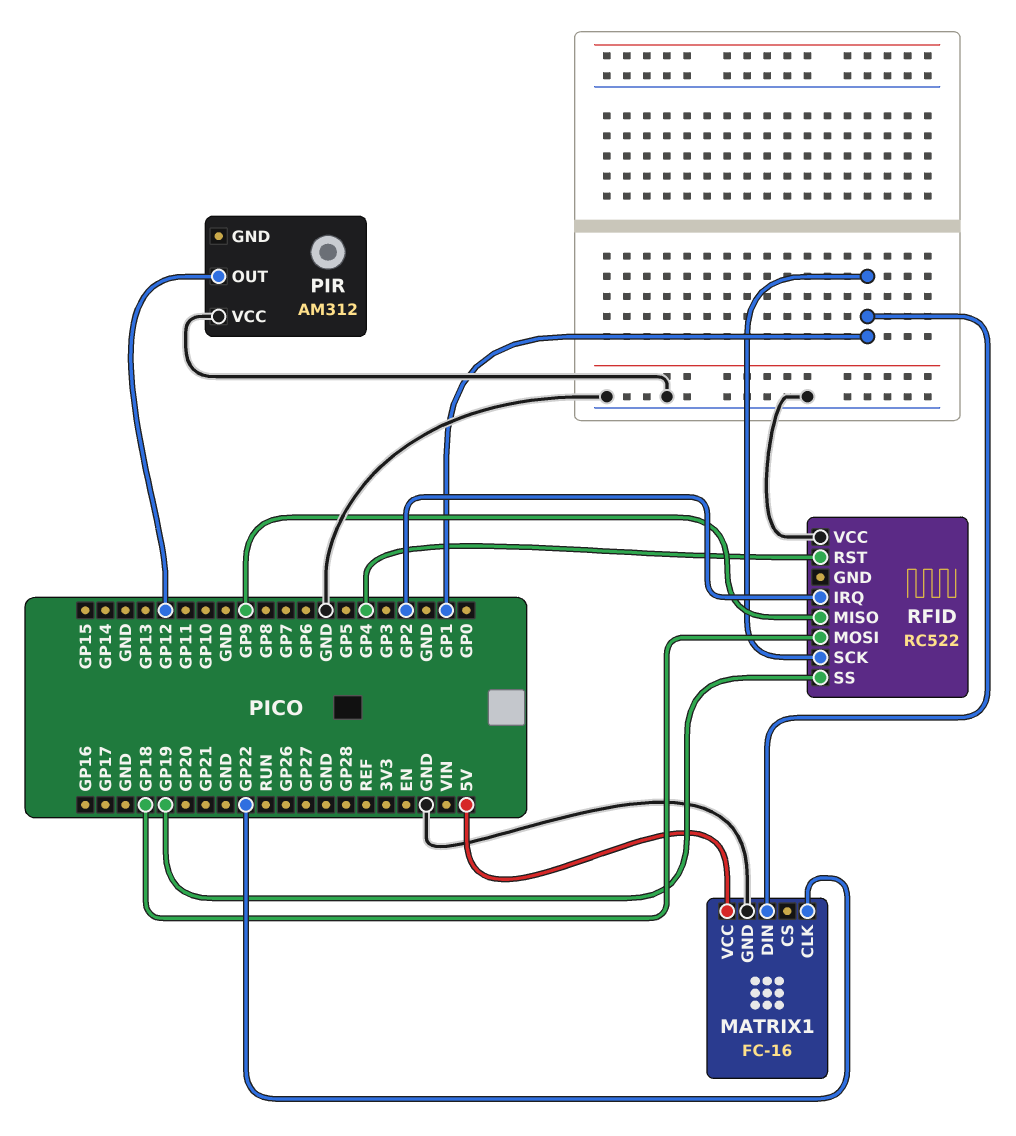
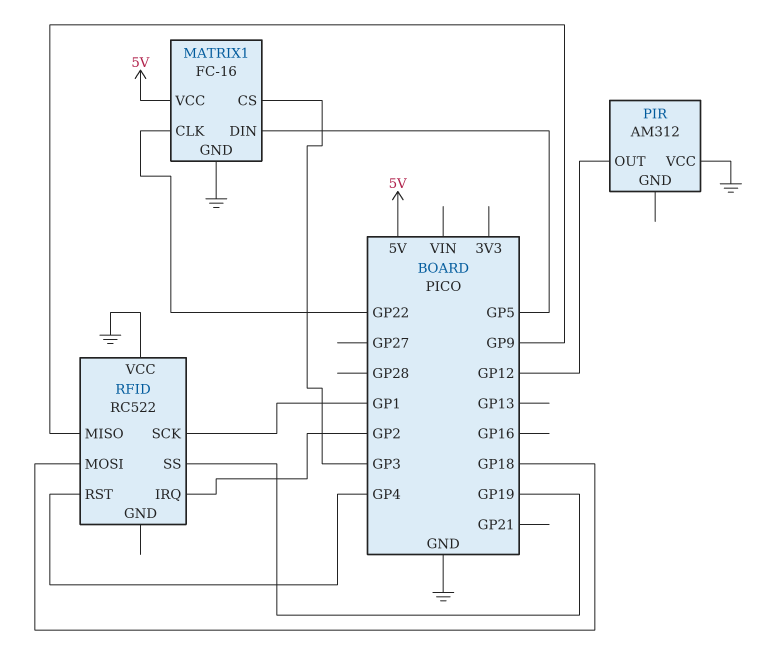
MATRIX1 pin CS: none -> GP3
MATRIX1 pin DIN: GP1 -> GP5

